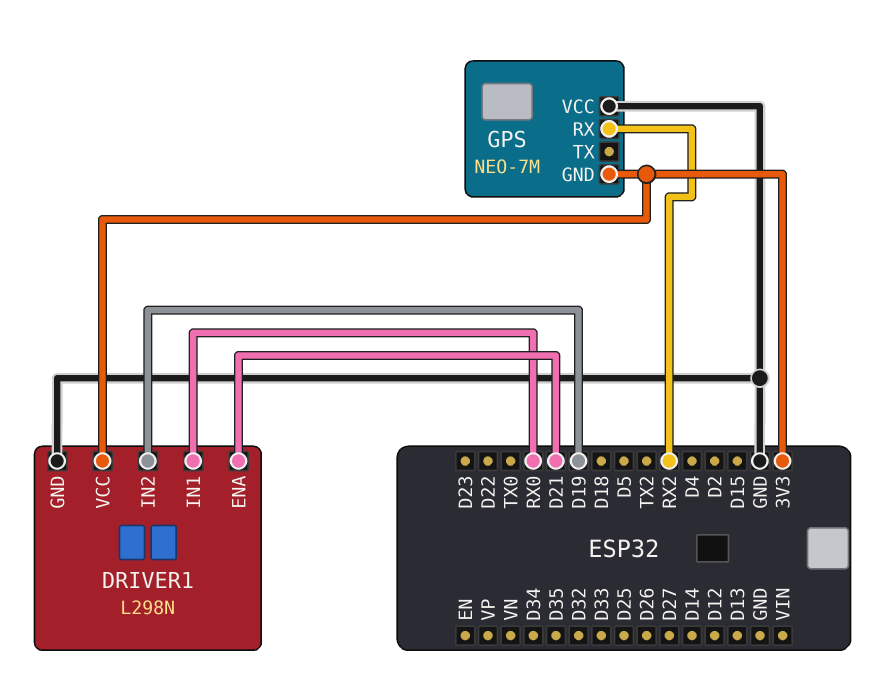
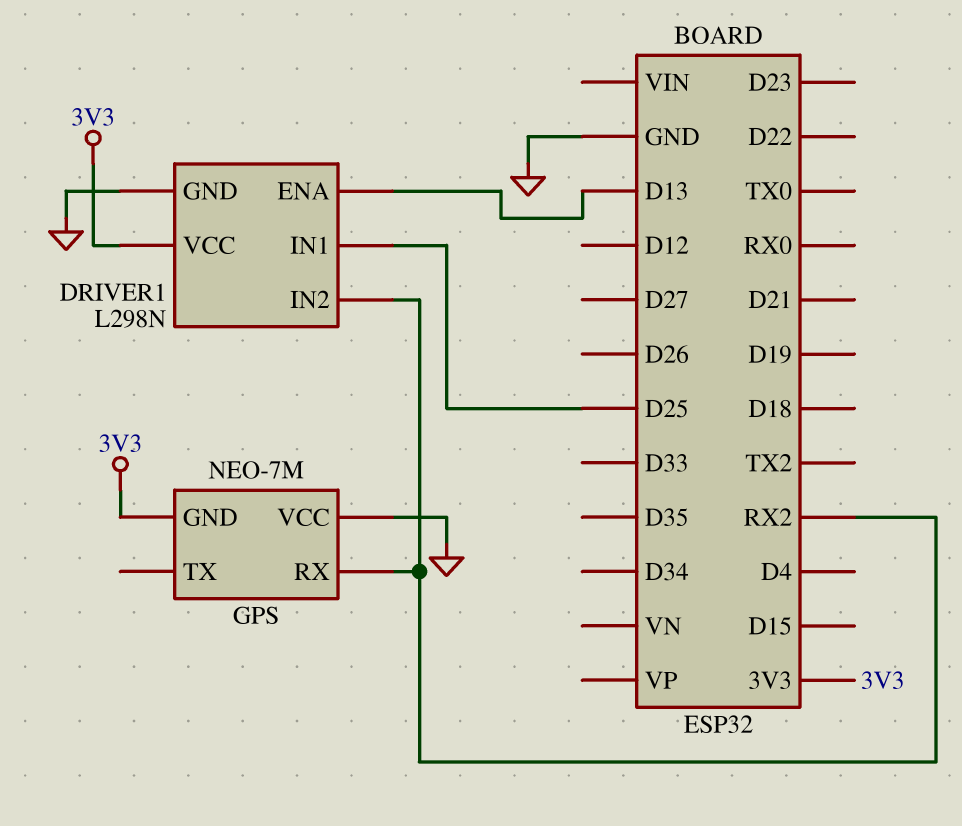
DRIVER1 pin ENA: D21 -> D13
DRIVER1 pin IN1: RX0 -> D25
DRIVER1 pin IN2: D19 -> RX2

